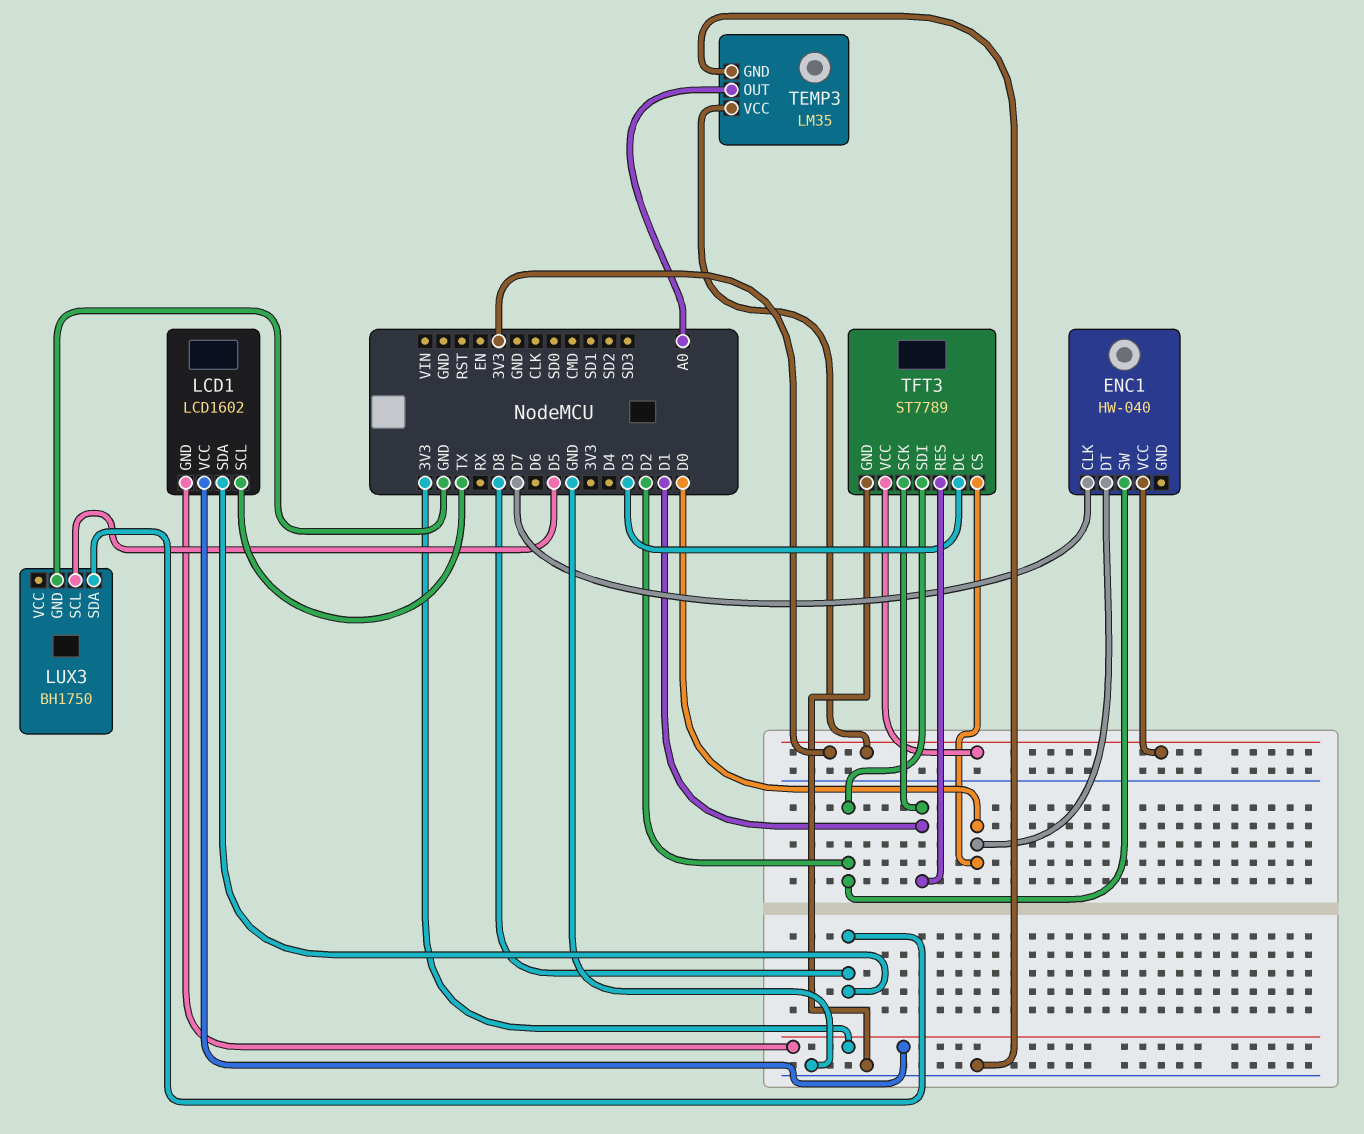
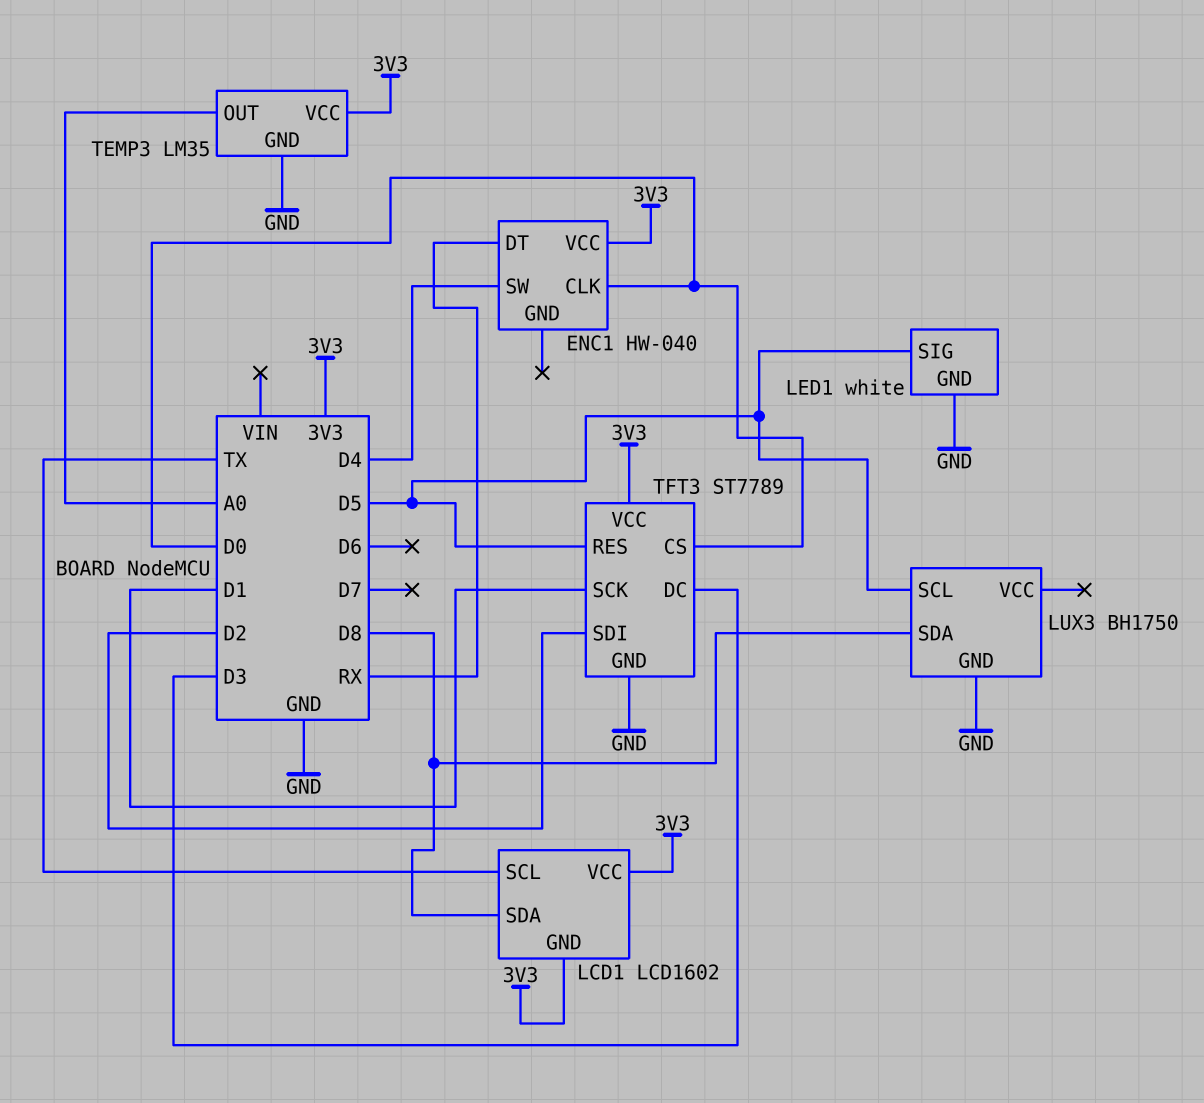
ENC1 pin CLK: D7 -> D0
ENC1 pin DT: D0 -> RX
ENC1 pin SW: D2 -> D4
LED1: none -> white
LED1 pin GND: none -> GND
LED1 pin SIG: none -> D5
TFT3 pin RES: D1 -> D5

